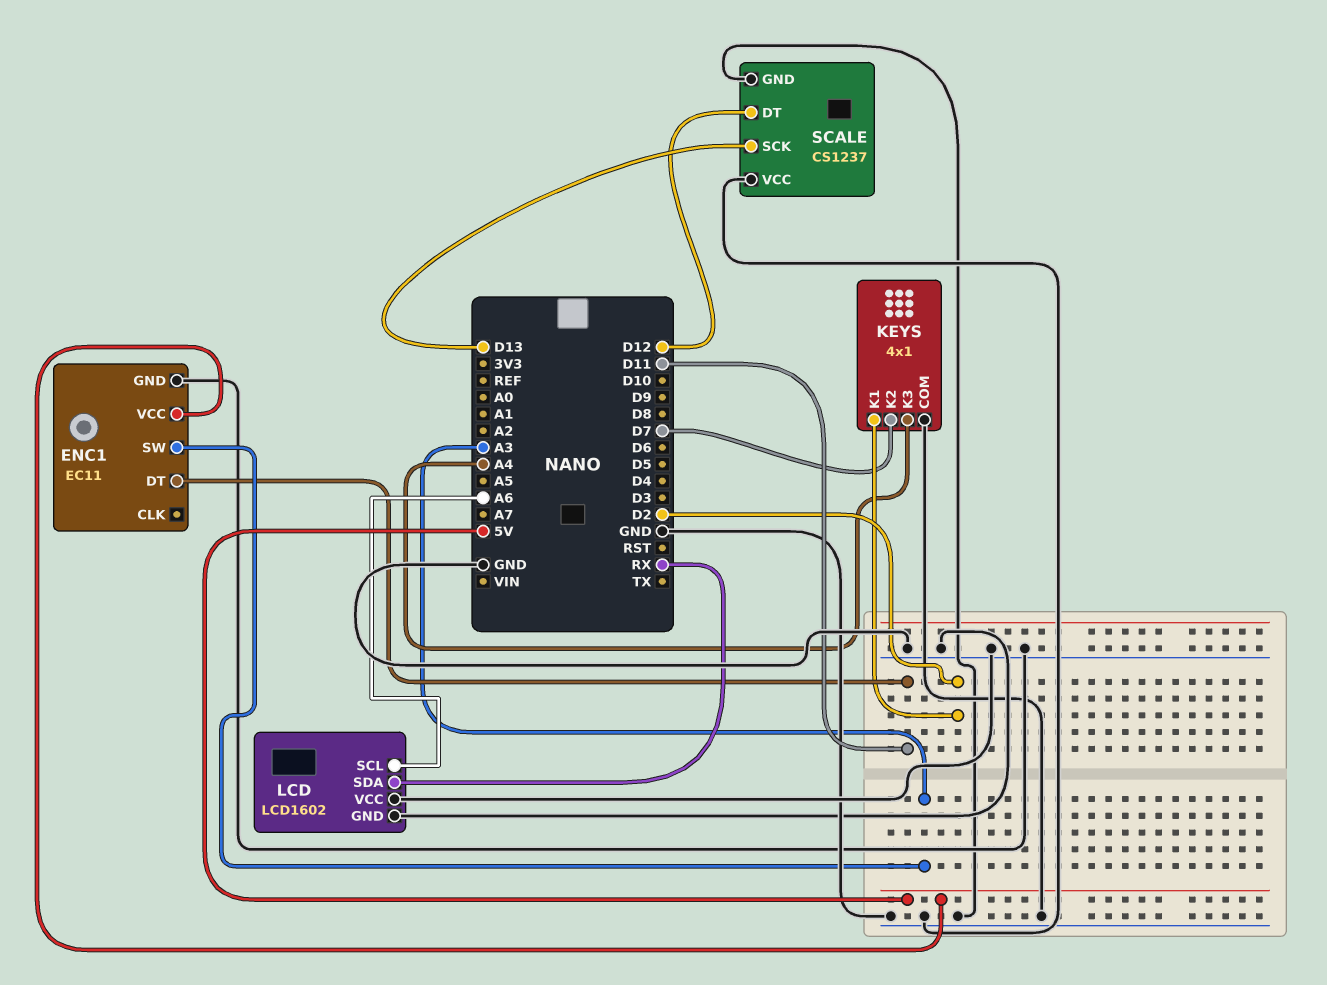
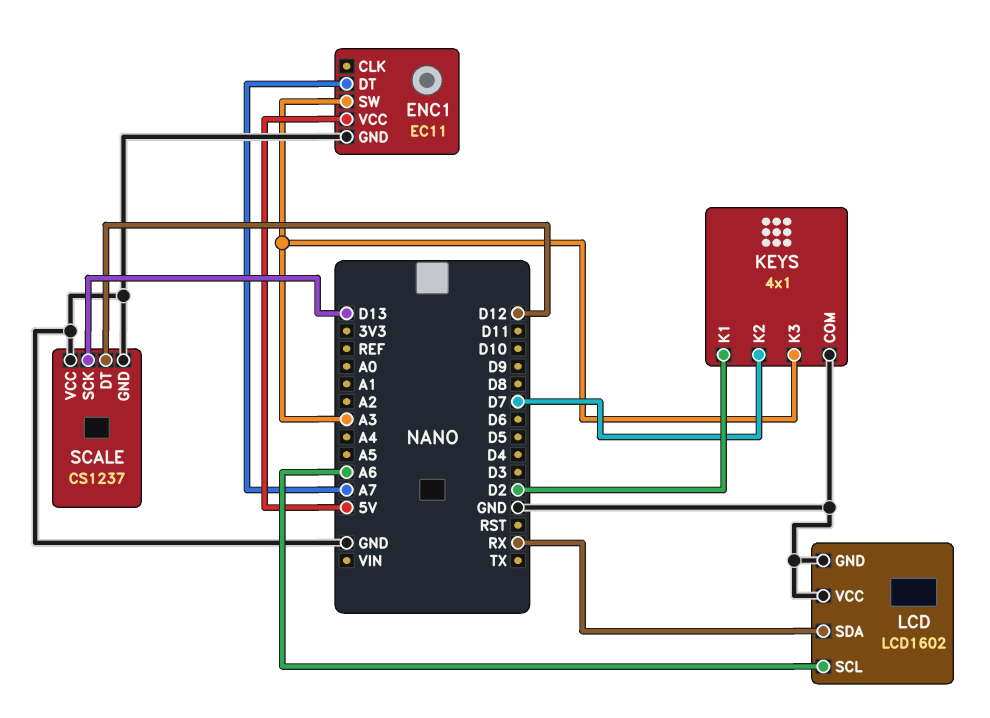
ENC1 pin DT: D11 -> A7
KEYS pin K3: A4 -> A3

